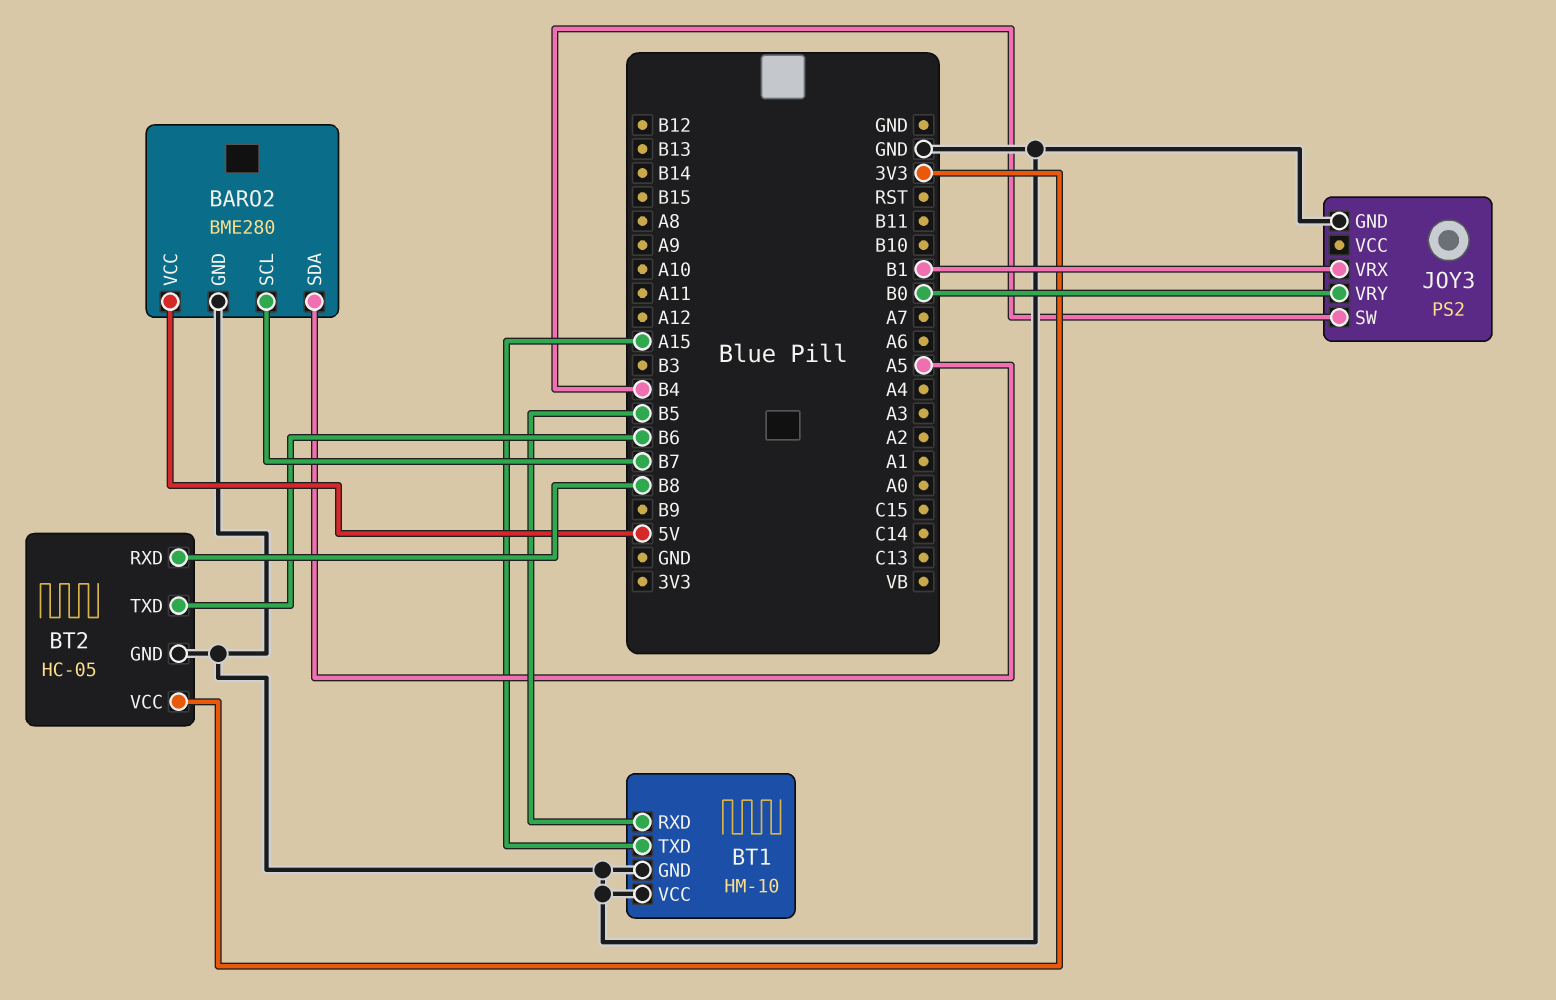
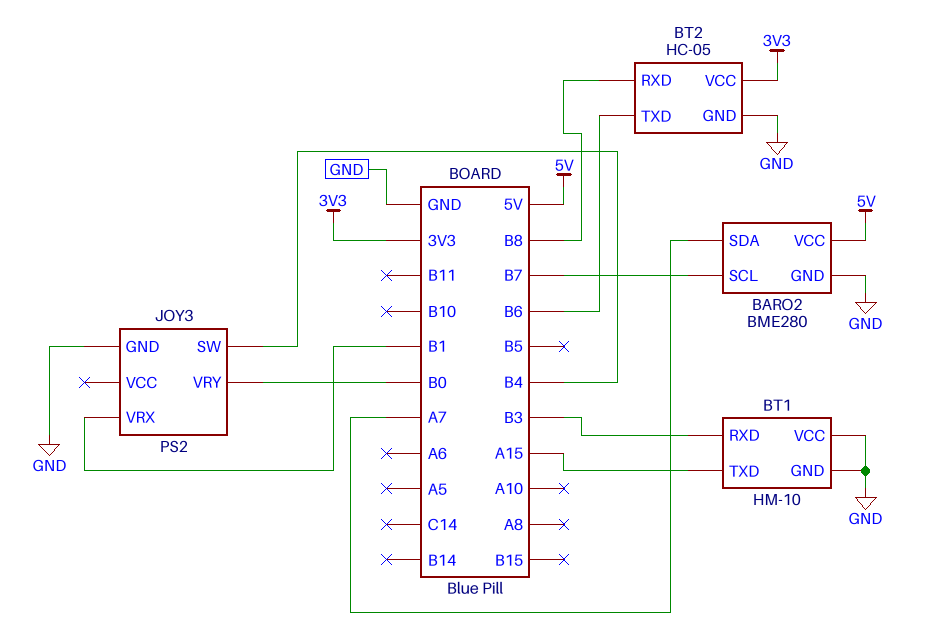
BARO2 pin SDA: A5 -> A7
BT1 pin RXD: B5 -> B3

